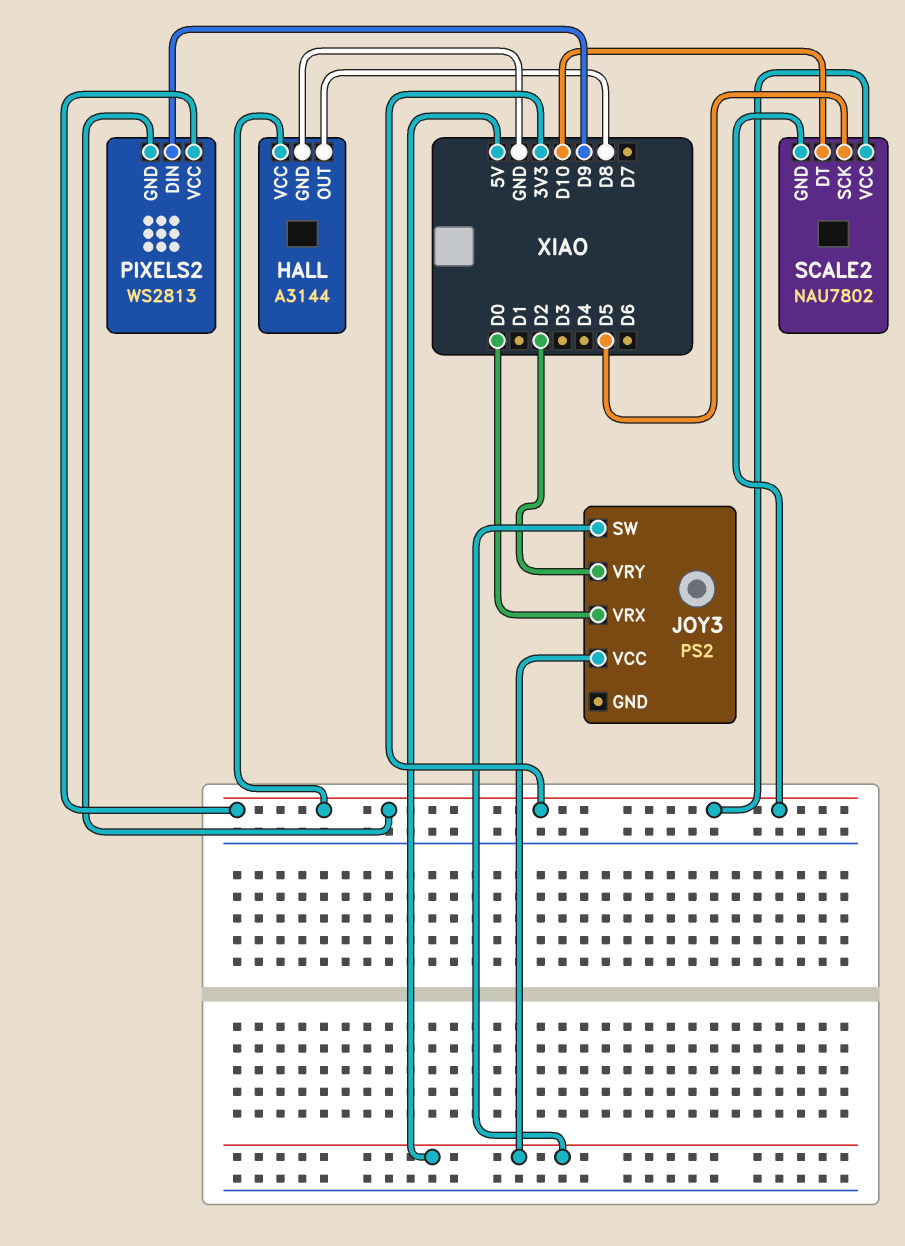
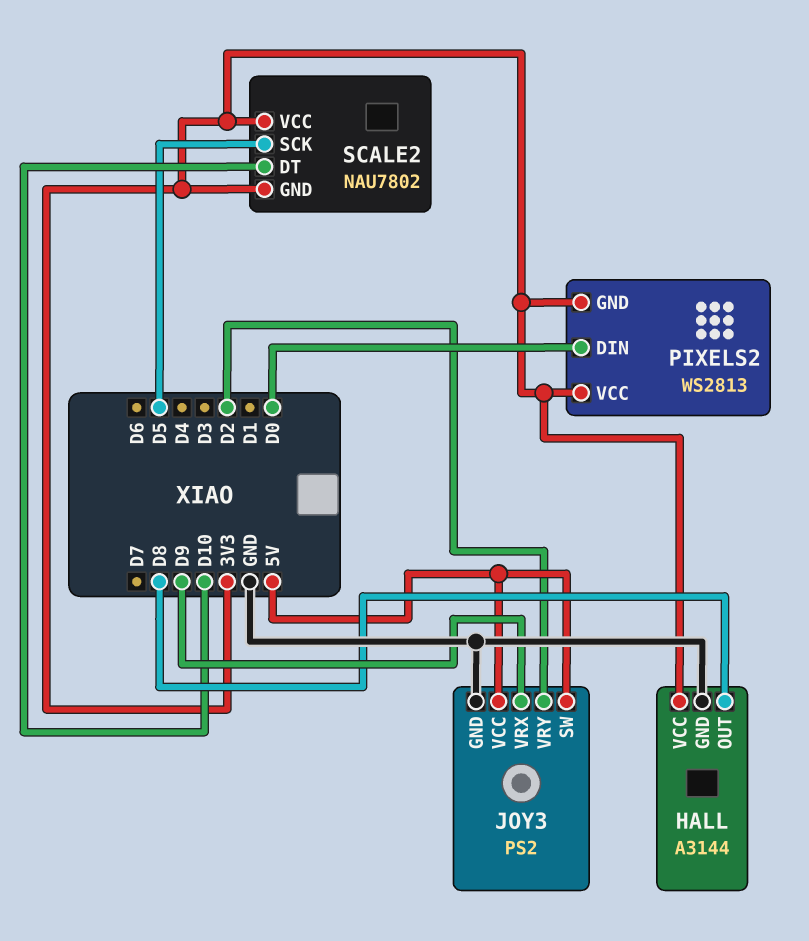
JOY3 pin GND: none -> GND
JOY3 pin VRX: D0 -> D9
PIXELS2 pin DIN: D9 -> D0

